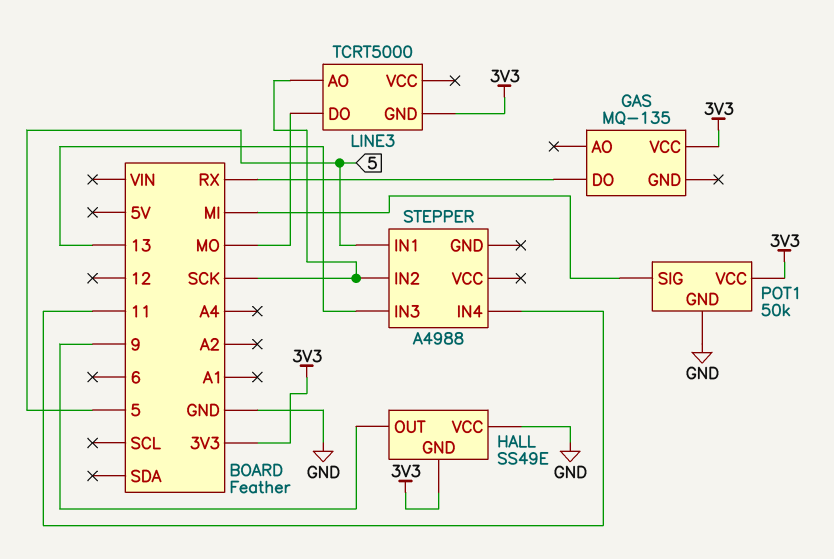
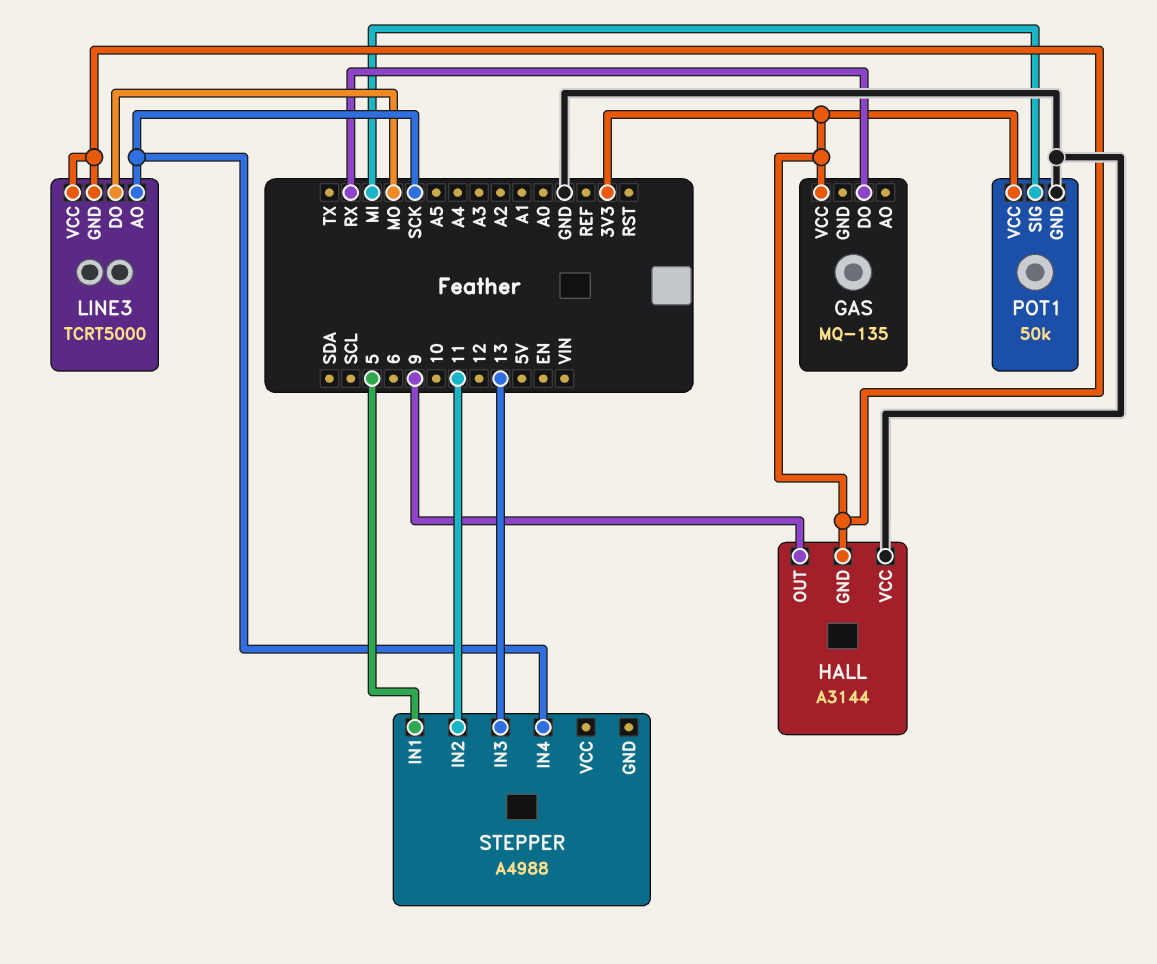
HALL: SS49E -> A3144
LINE3 pin VCC: none -> 3V3
STEPPER pin IN2: SCK -> 11
STEPPER pin IN4: 11 -> SCK

